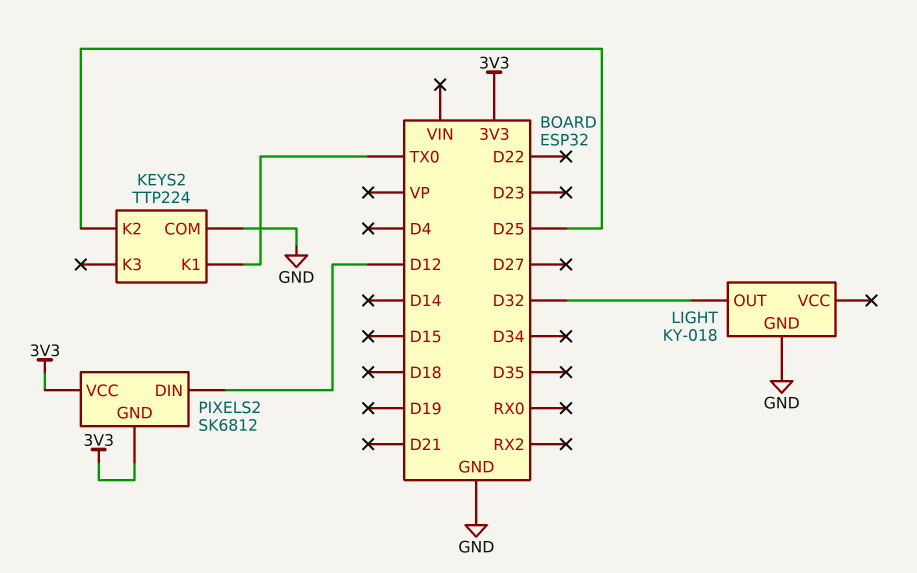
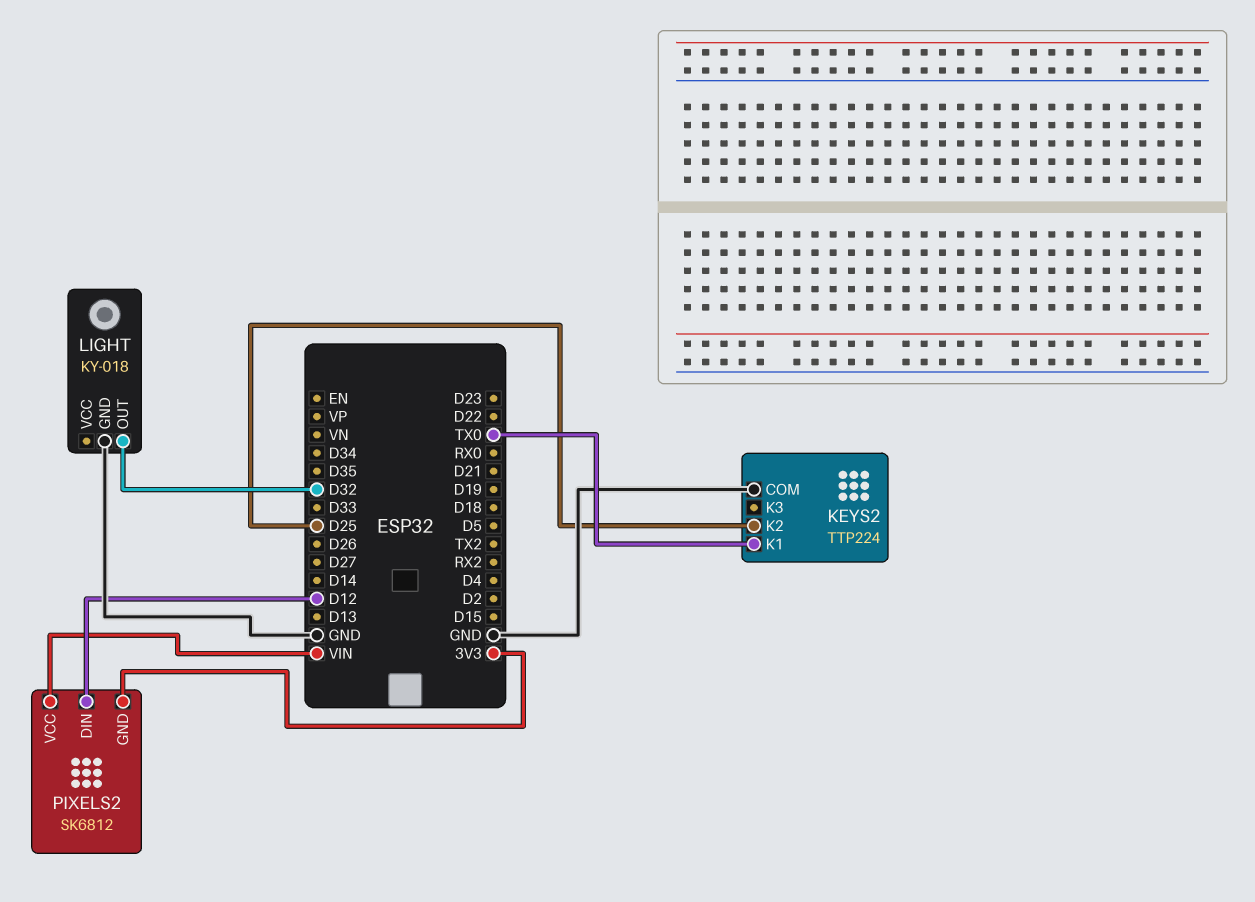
PIXELS2 pin VCC: 3V3 -> VIN

